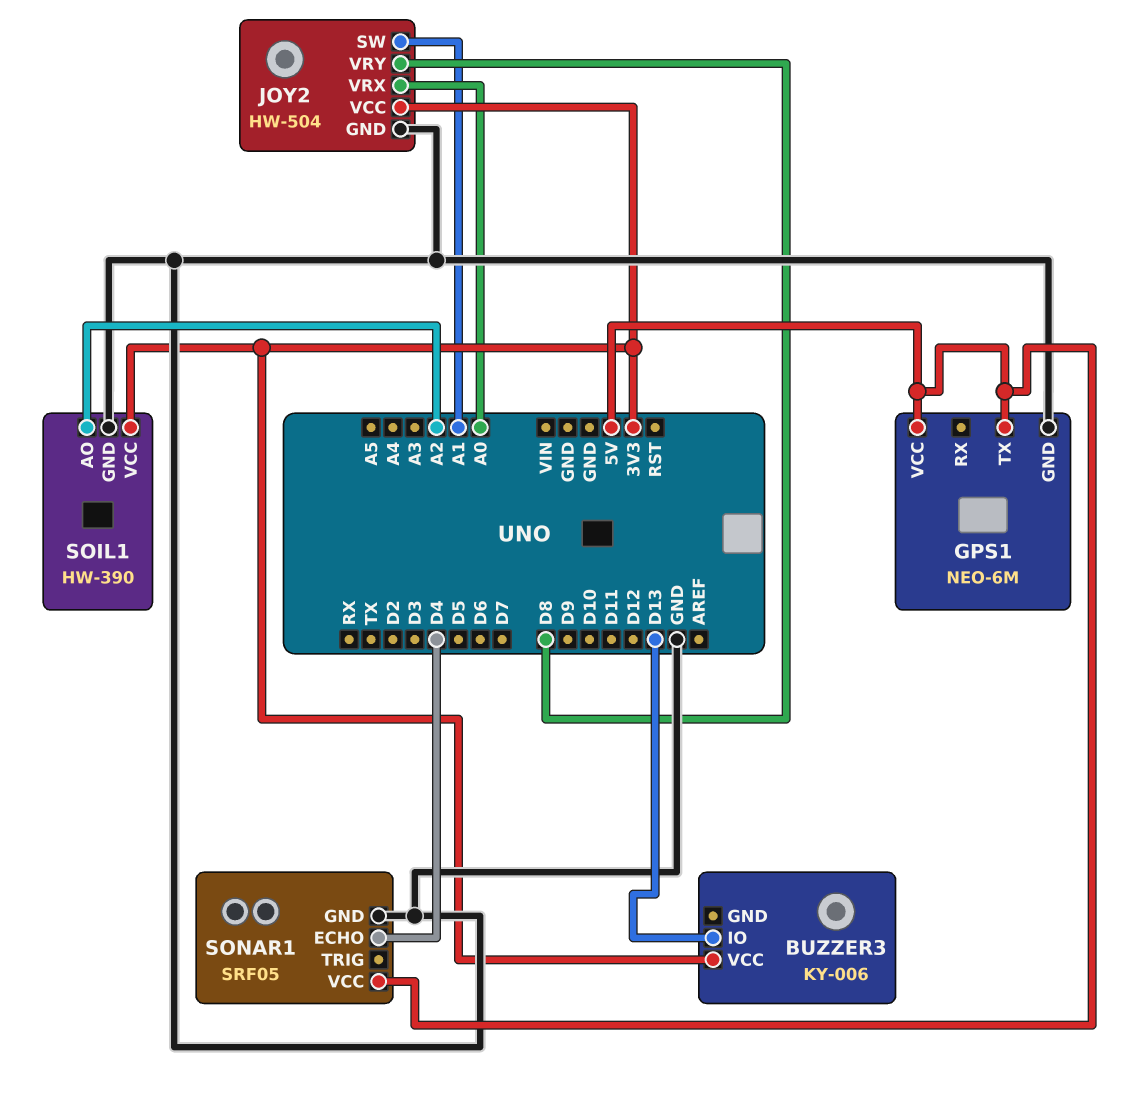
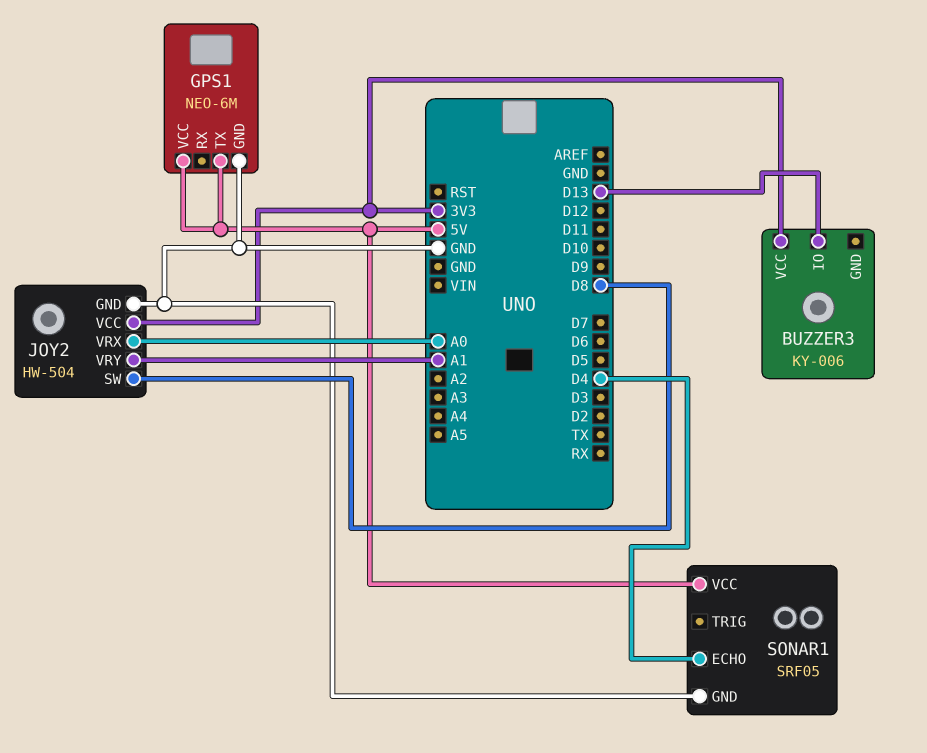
JOY2 pin SW: A1 -> D8
JOY2 pin VRY: D8 -> A1
SOIL1: HW-390 -> none
SOIL1 pin AO: A2 -> none
SOIL1 pin GND: GND -> none
SOIL1 pin VCC: 3V3 -> none

